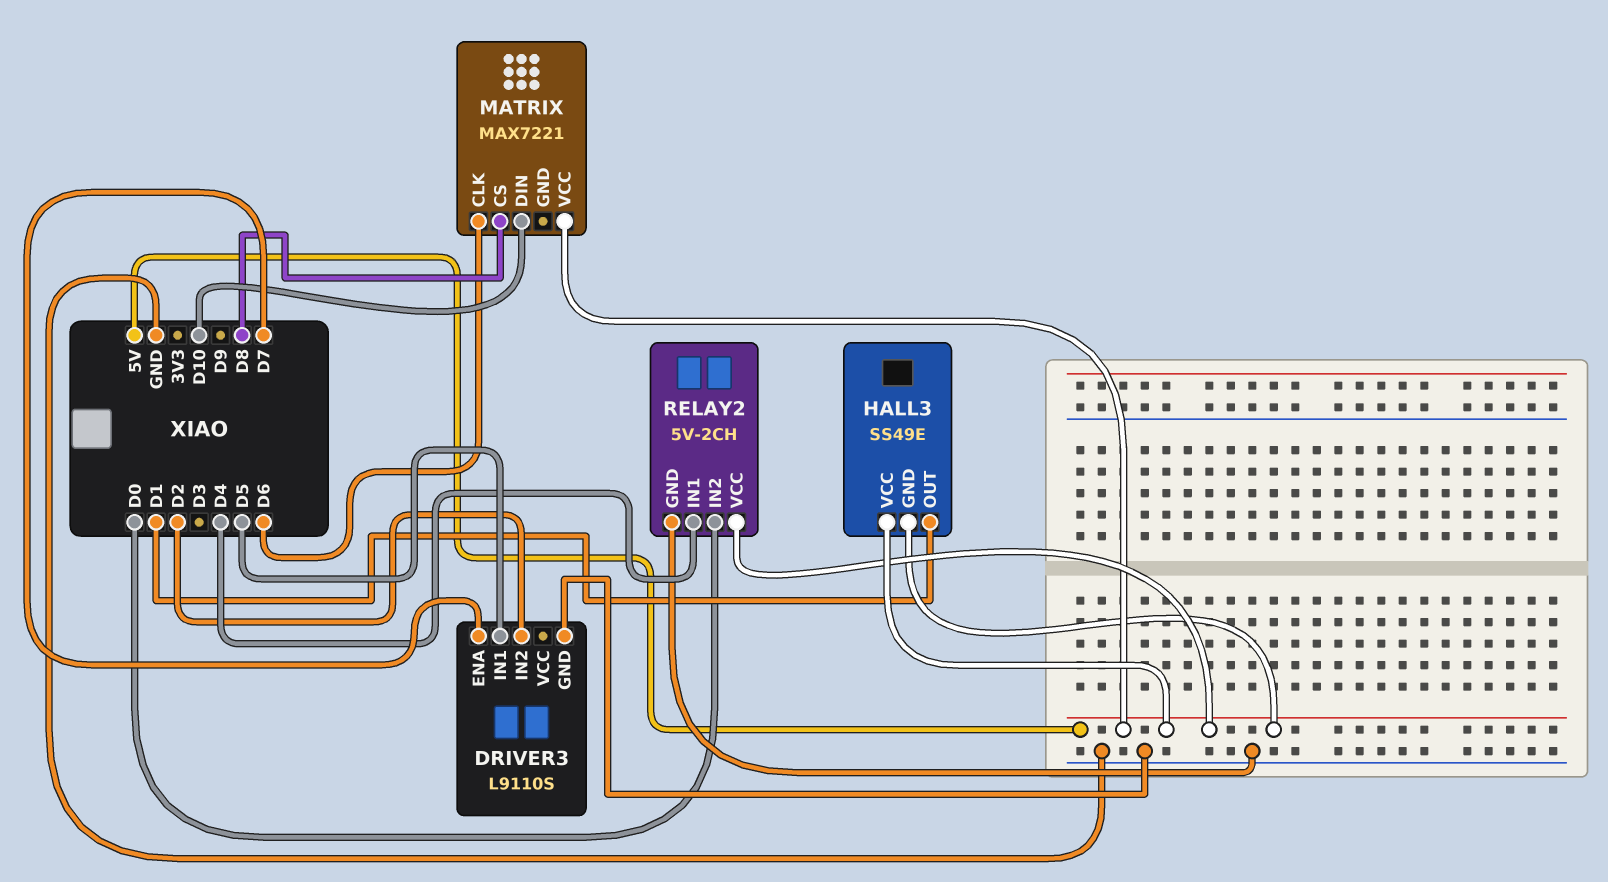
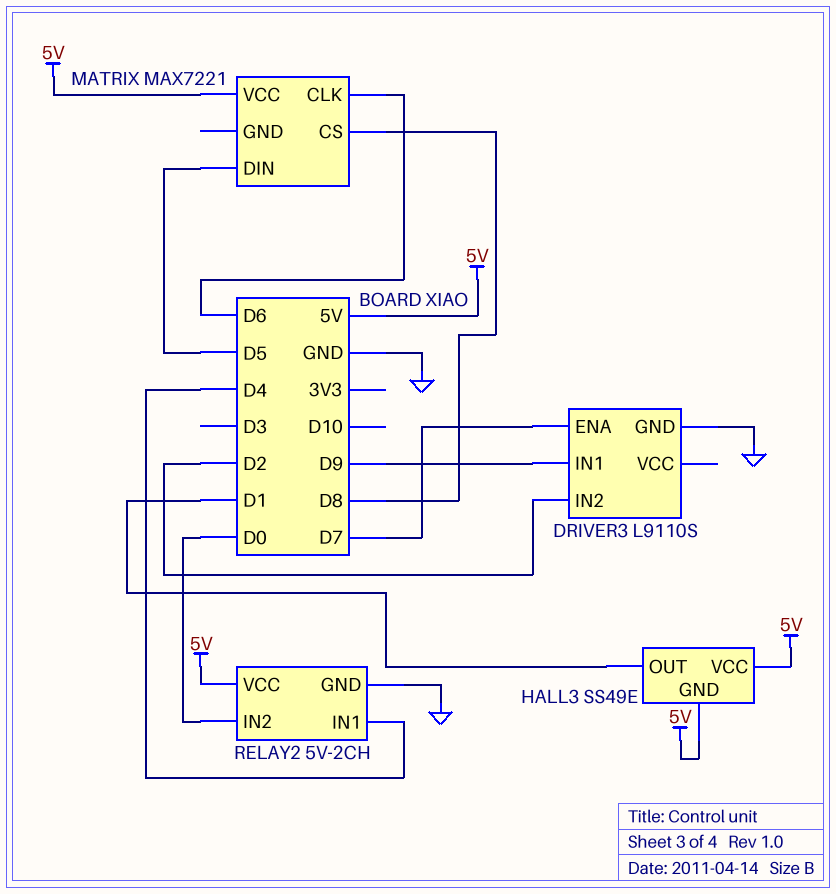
DRIVER3 pin IN1: D5 -> D9
MATRIX pin DIN: D10 -> D5

